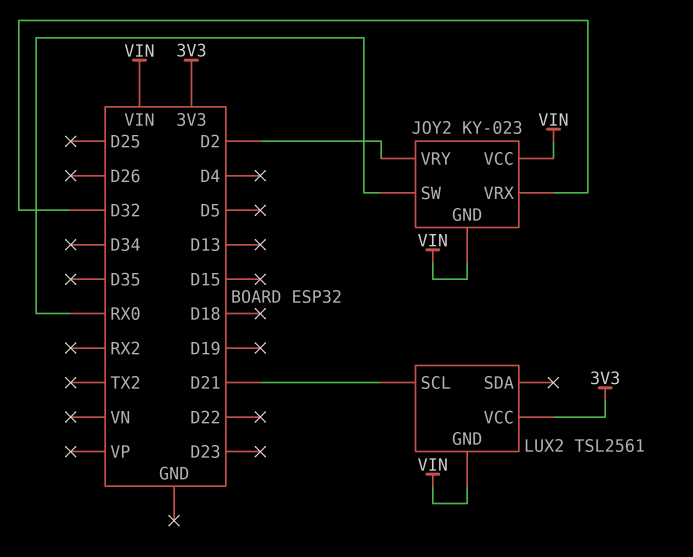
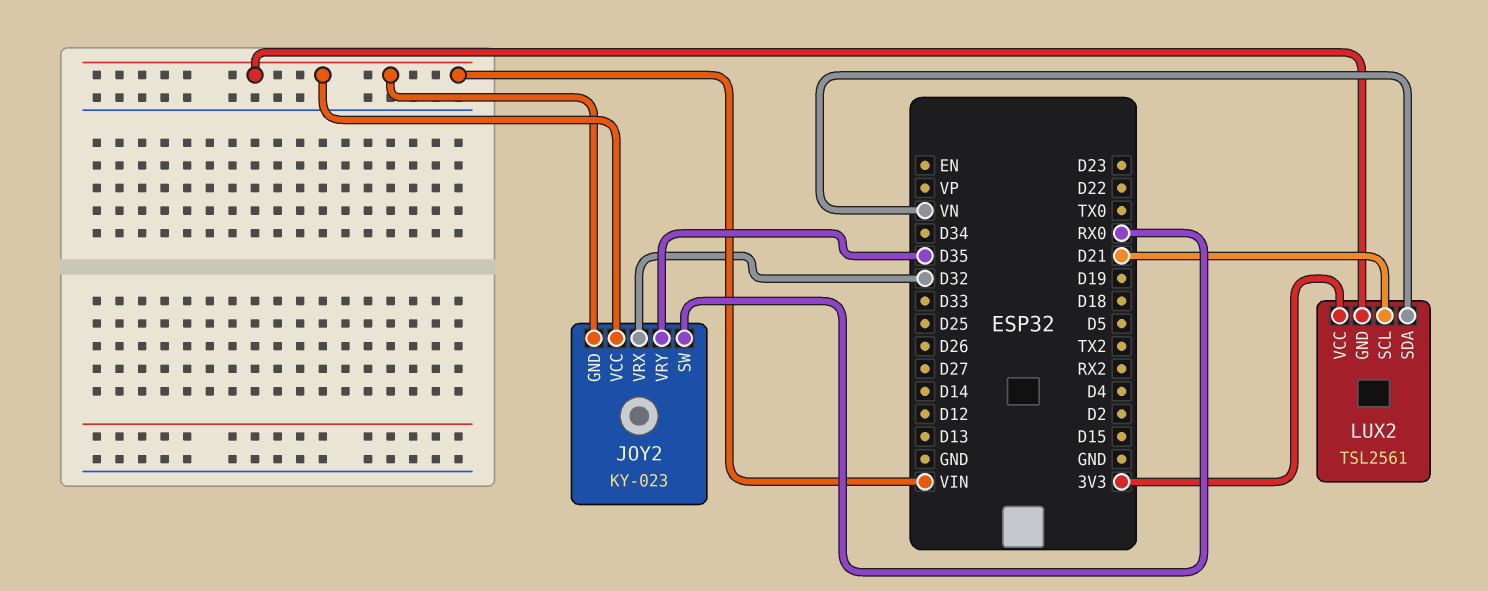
JOY2 pin VRY: D2 -> D35
LUX2 pin SDA: none -> VN

